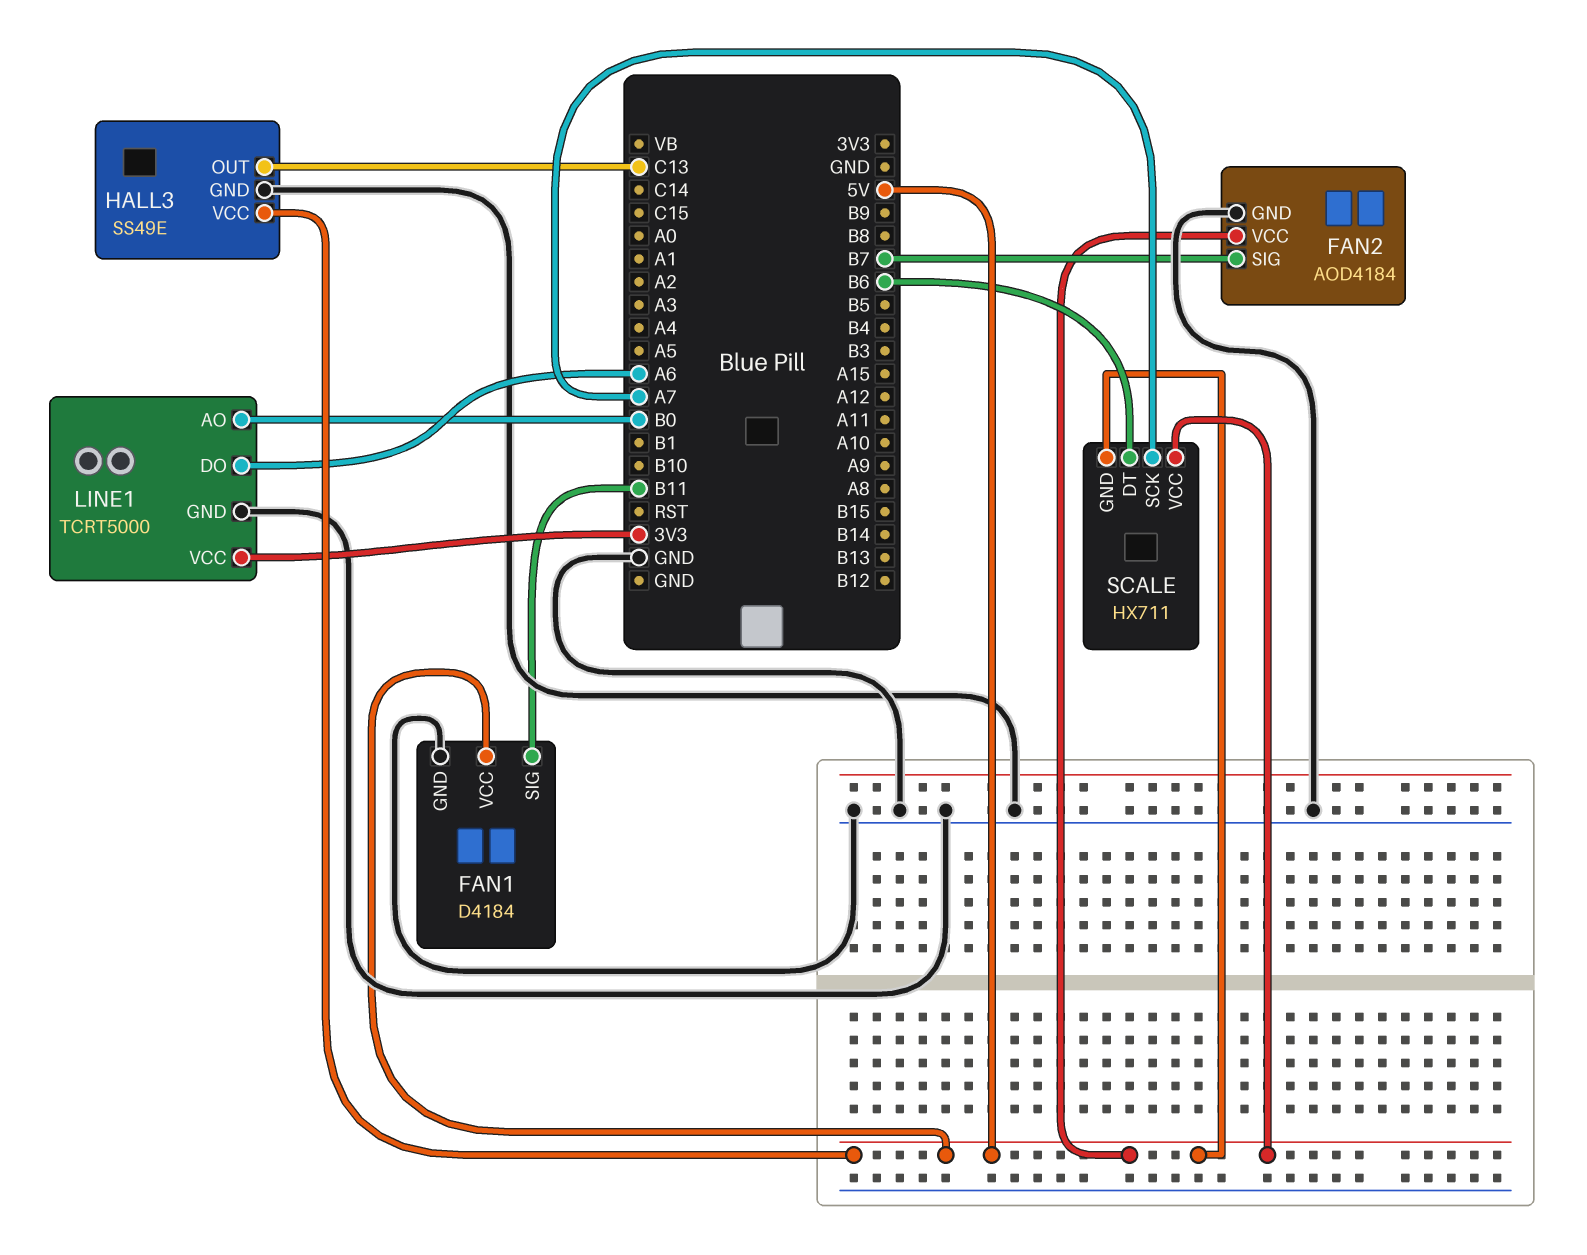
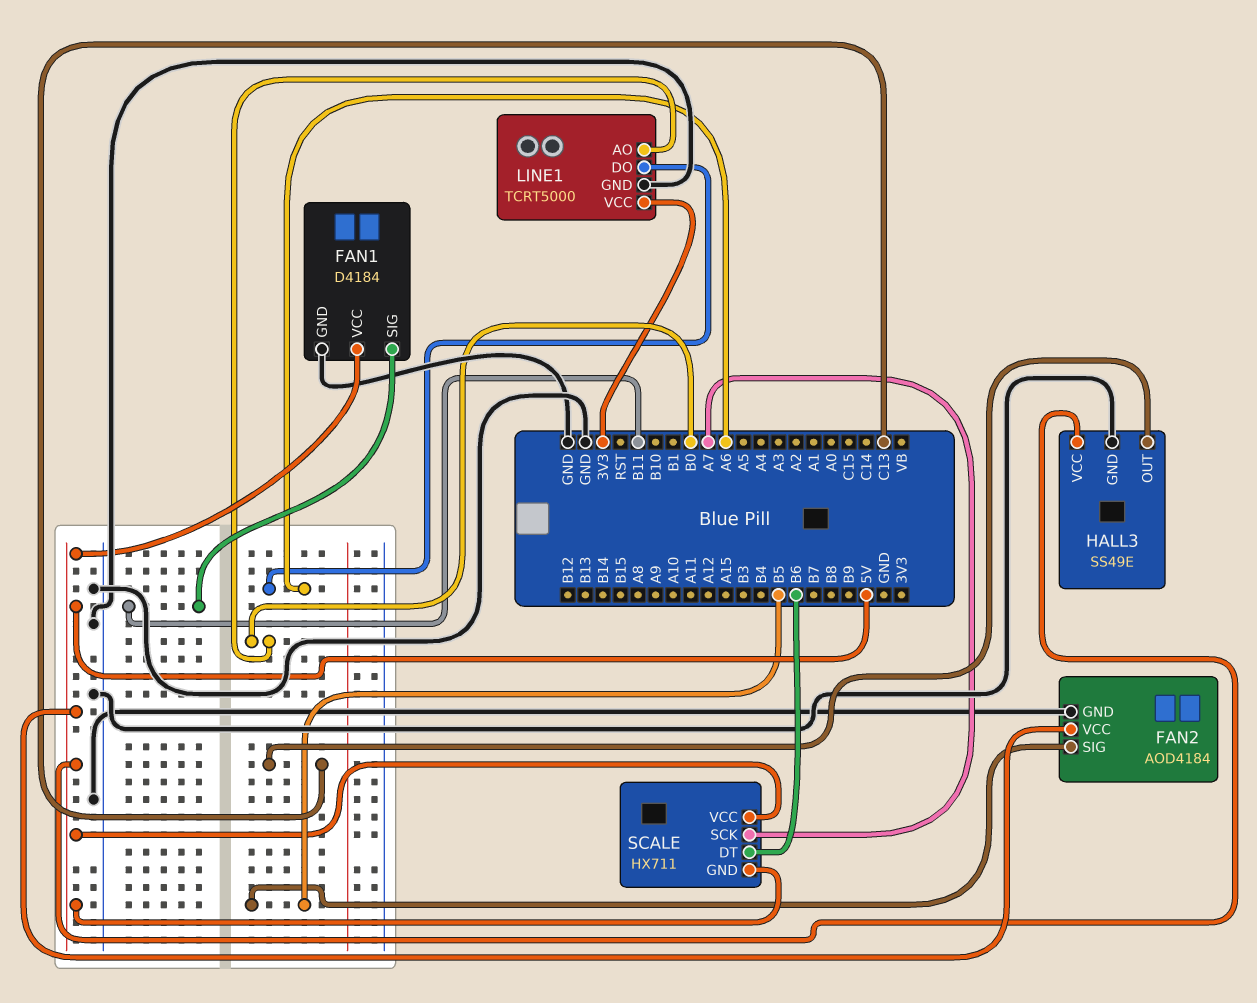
FAN2 pin SIG: B7 -> B5

